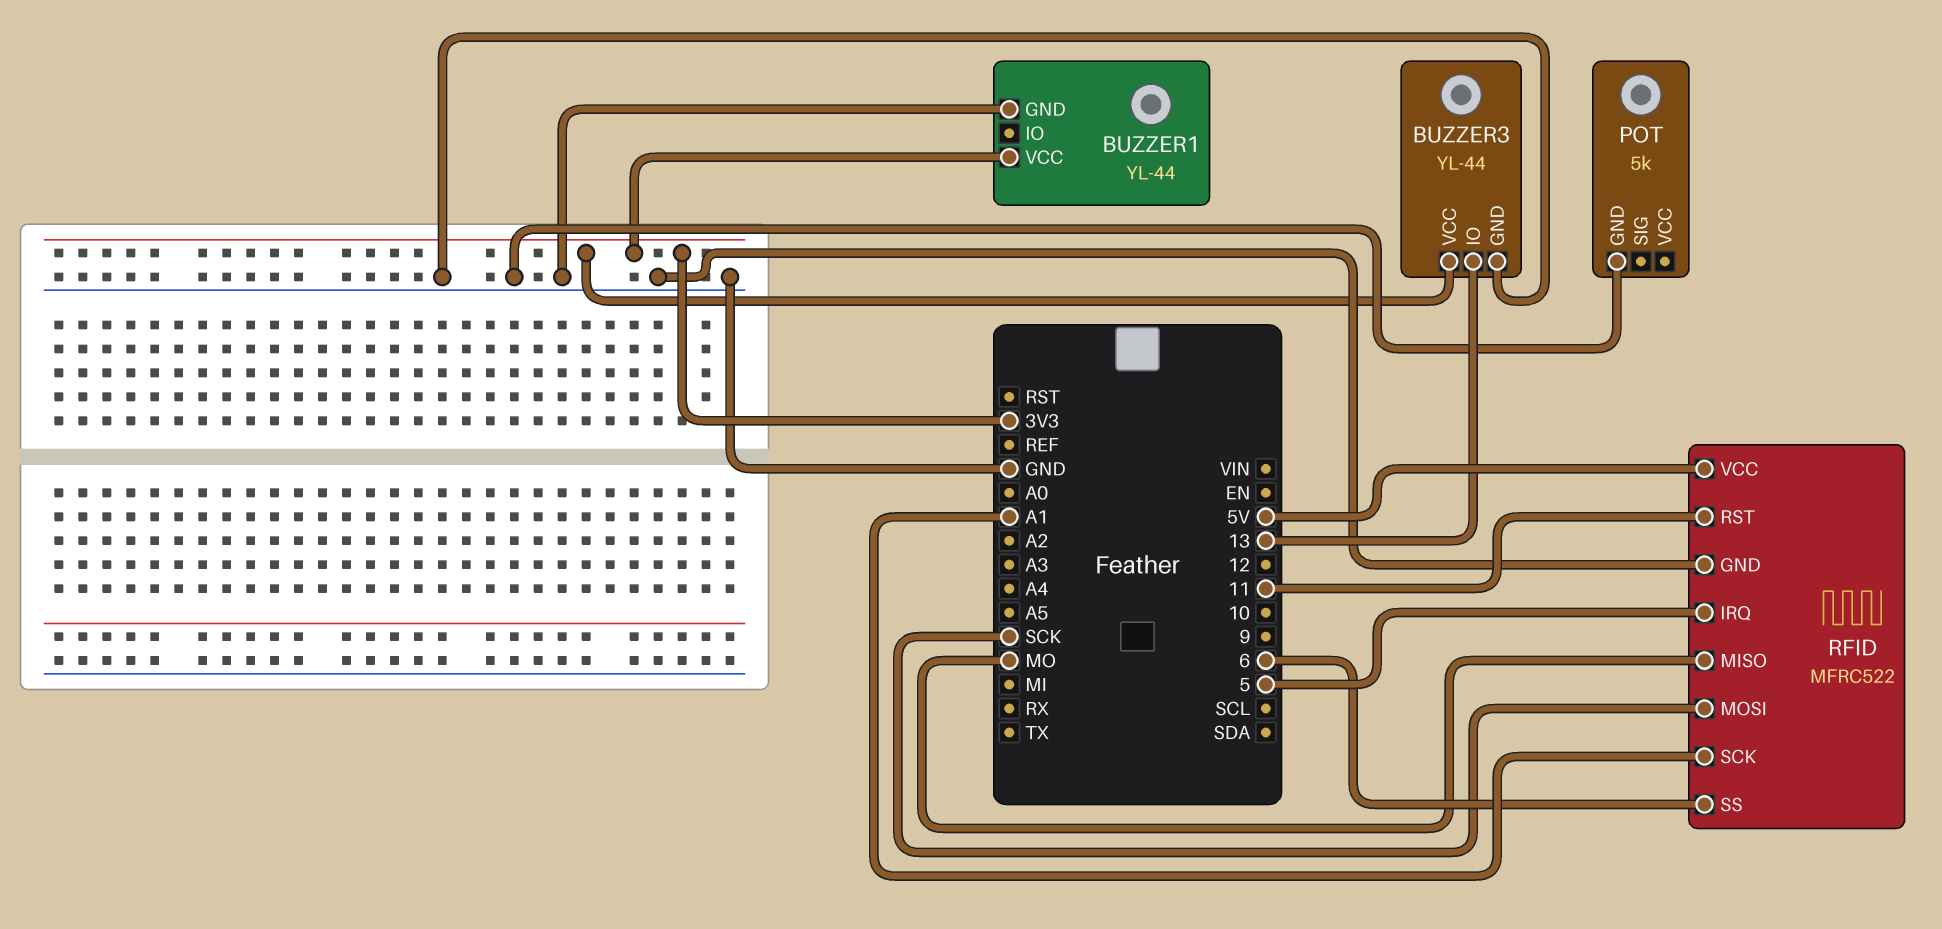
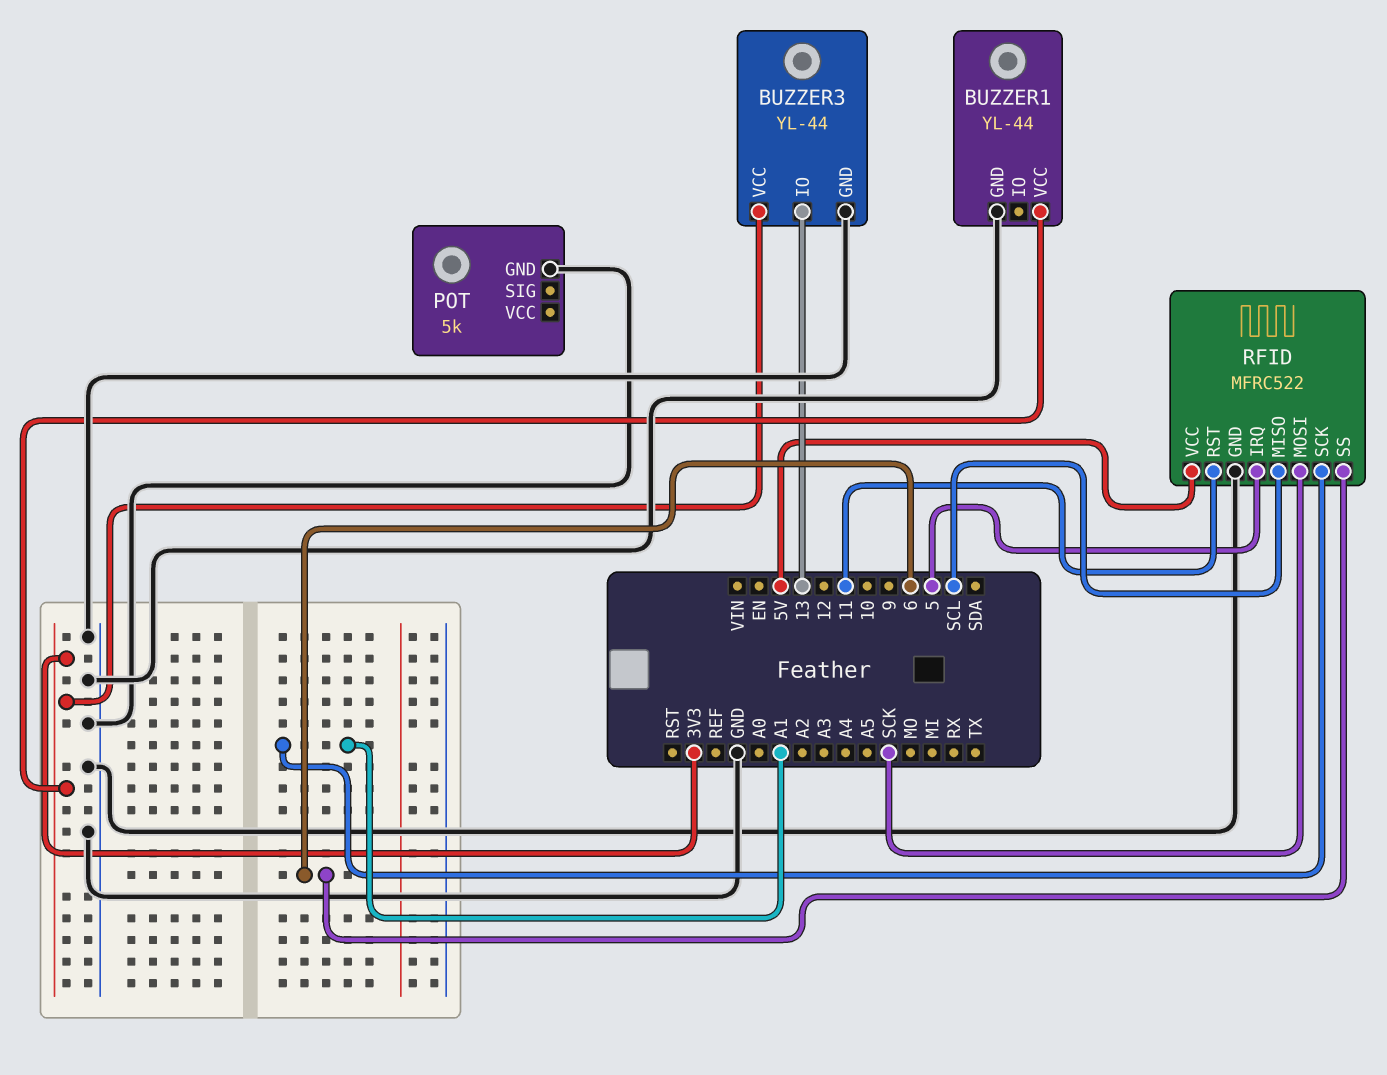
RFID pin MISO: MO -> SCL

